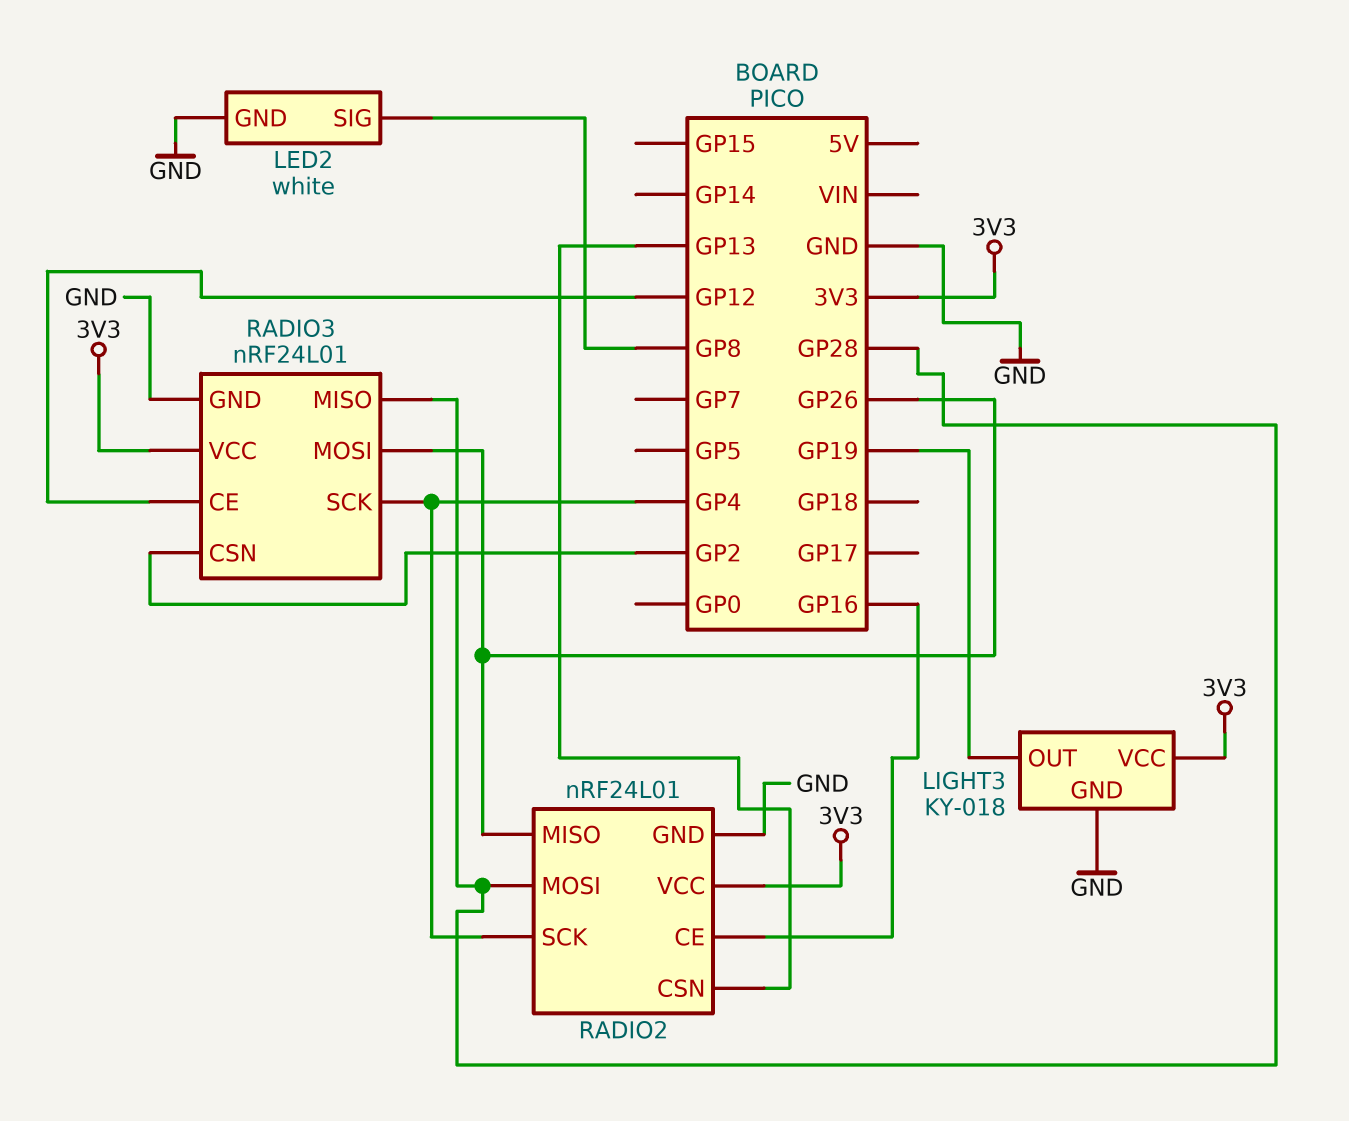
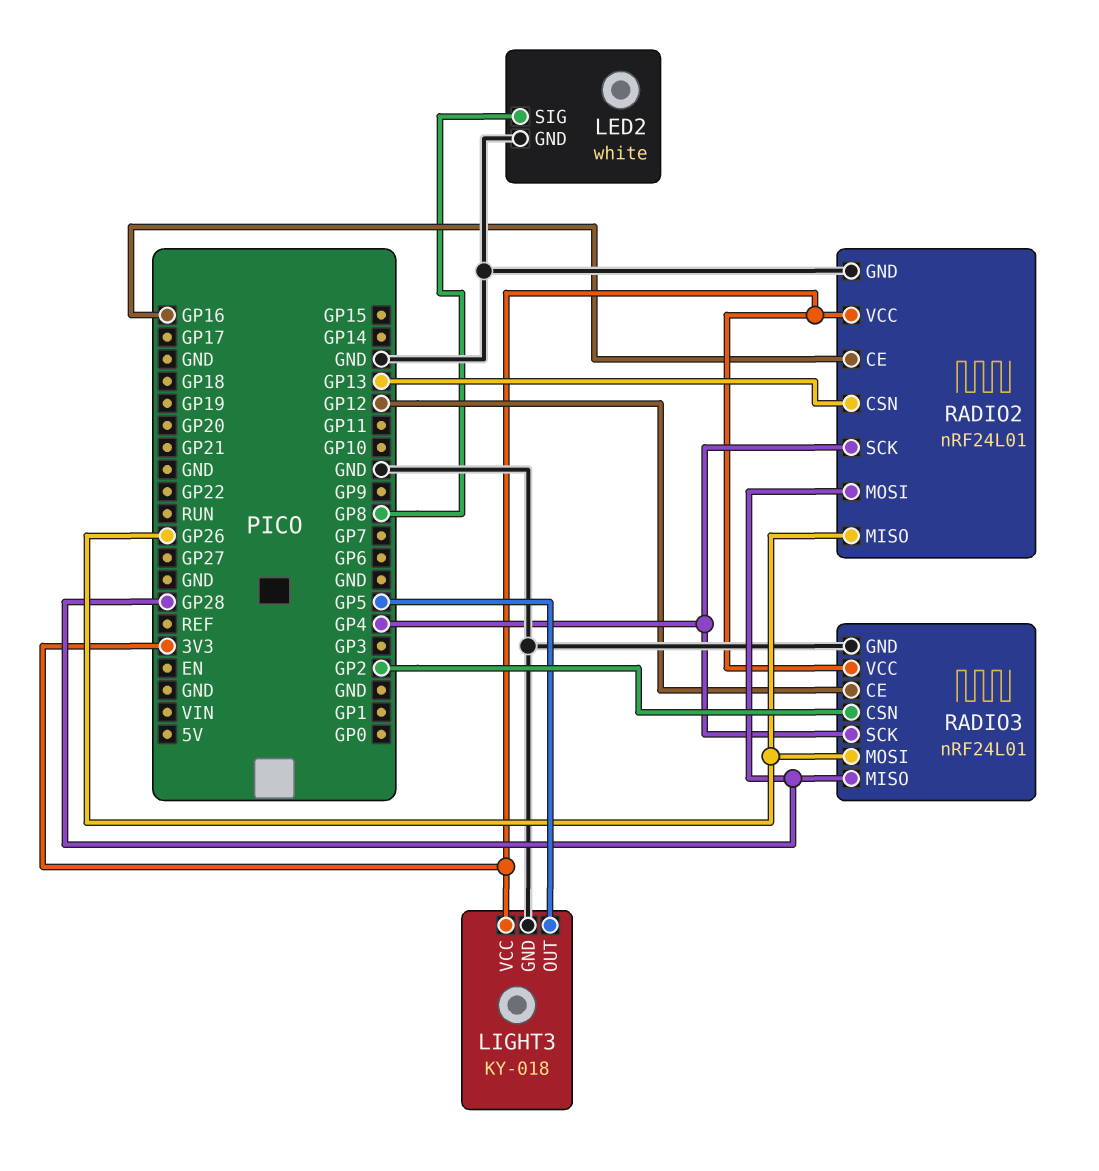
LIGHT3 pin OUT: GP19 -> GP5

